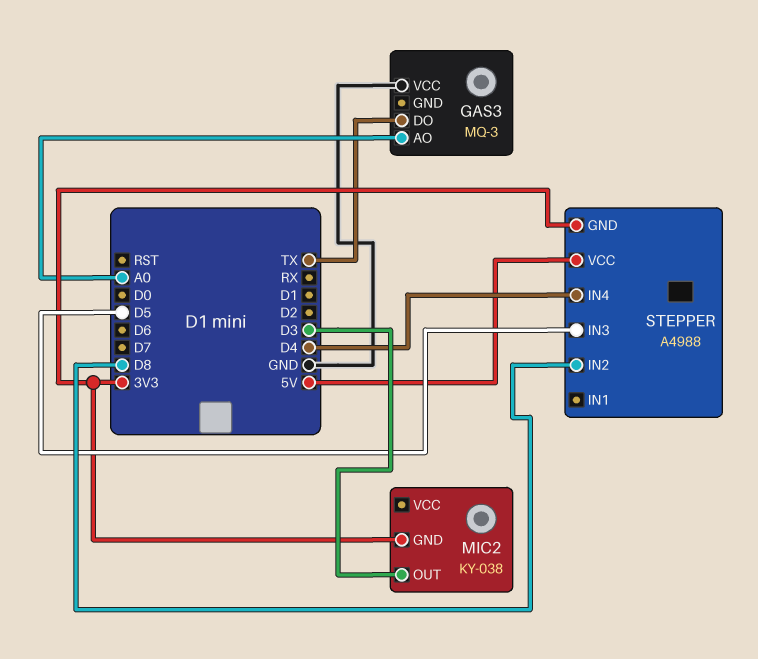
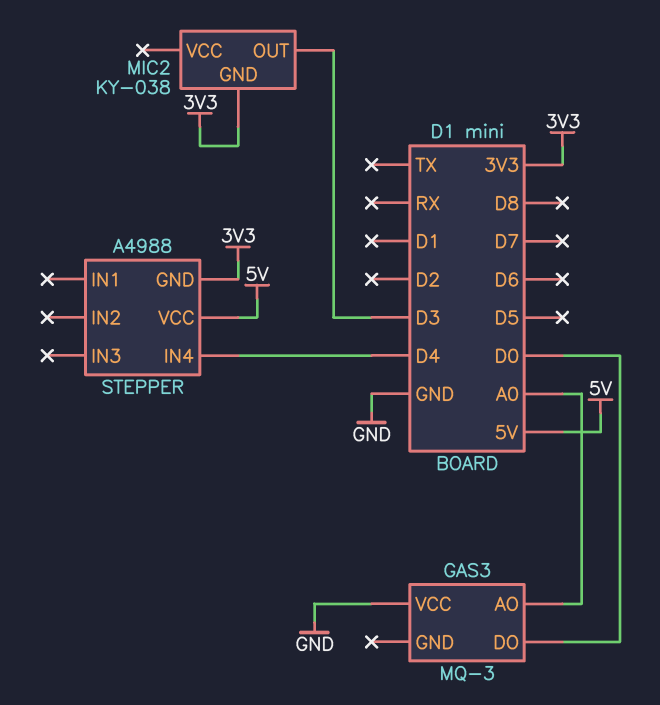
GAS3 pin DO: TX -> D0
STEPPER pin IN2: D8 -> none
STEPPER pin IN3: D5 -> none

